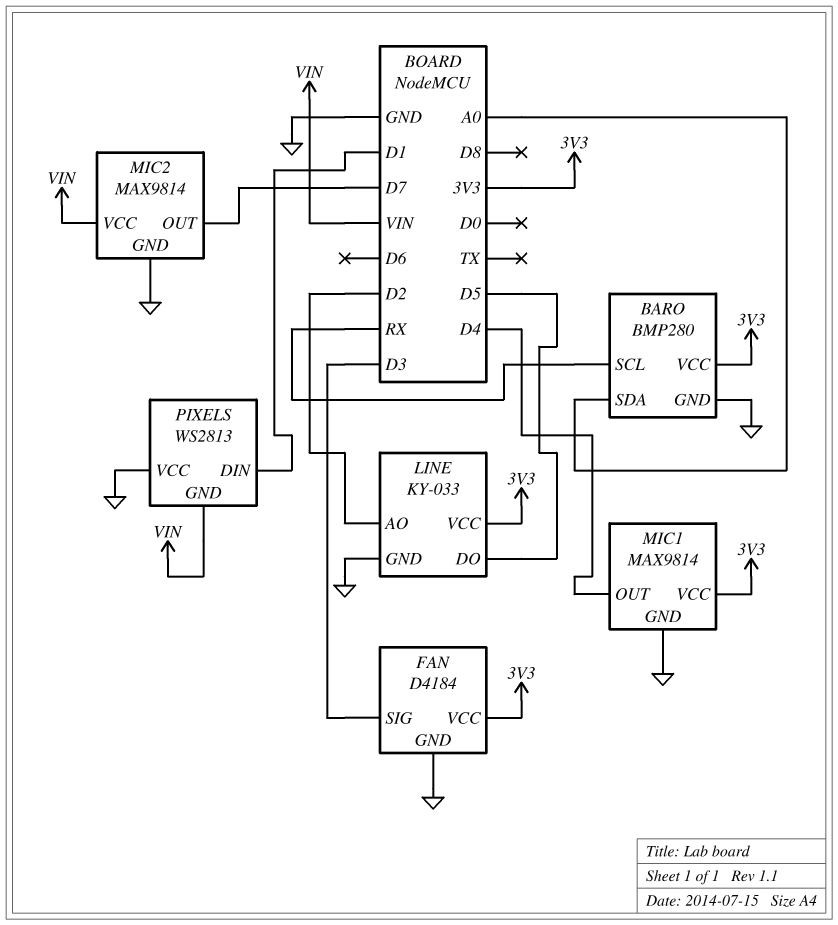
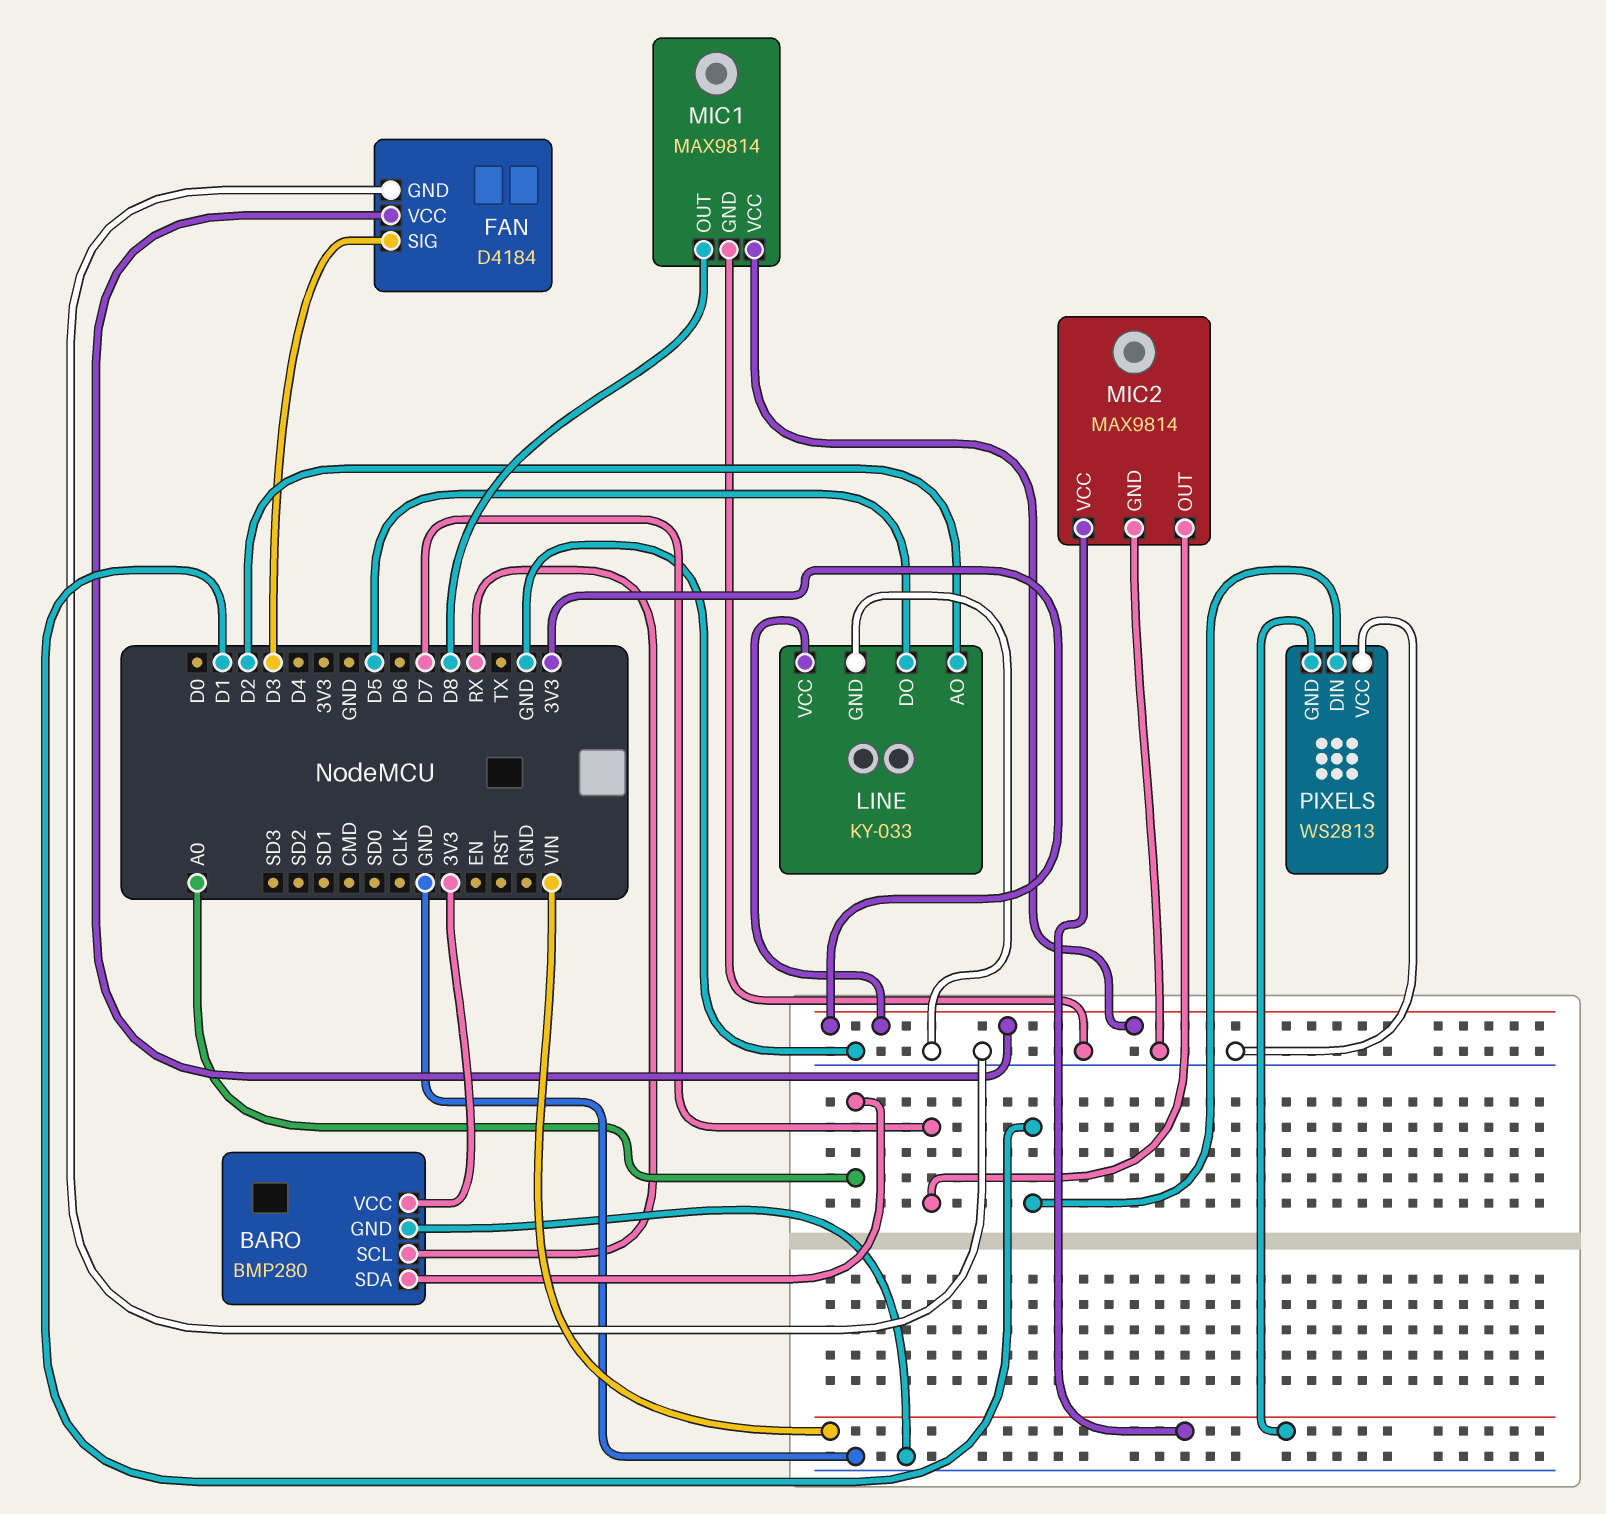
MIC1 pin OUT: D4 -> D8

